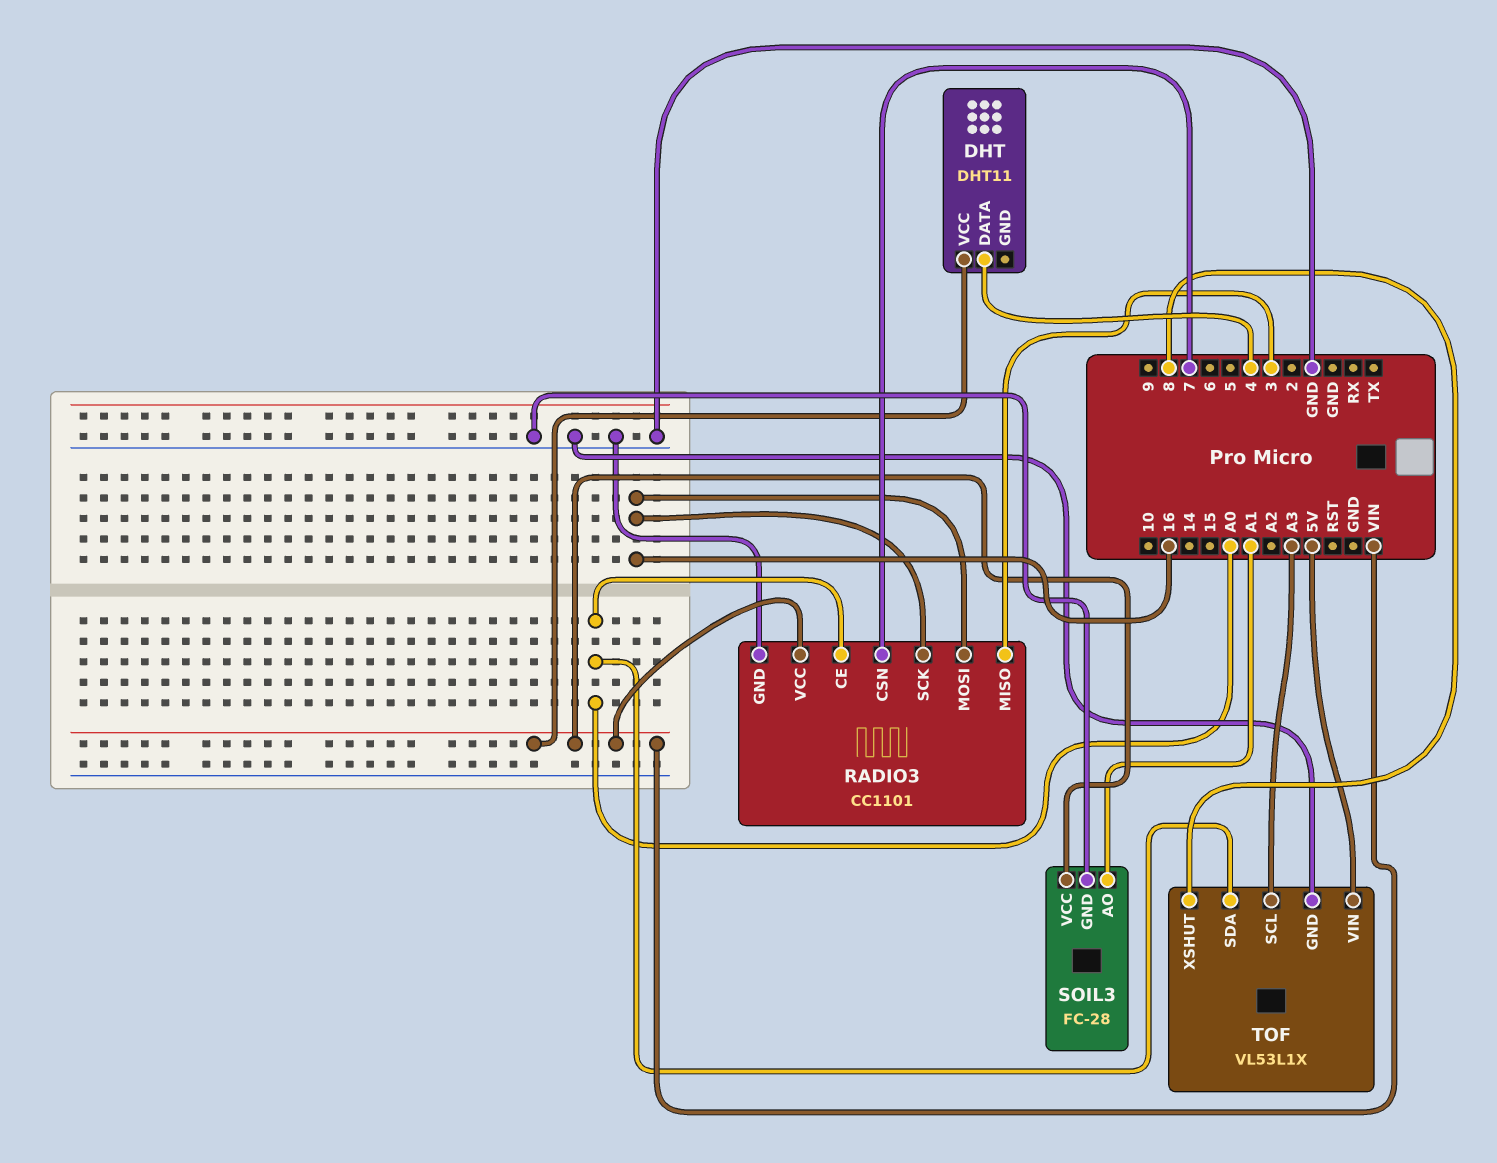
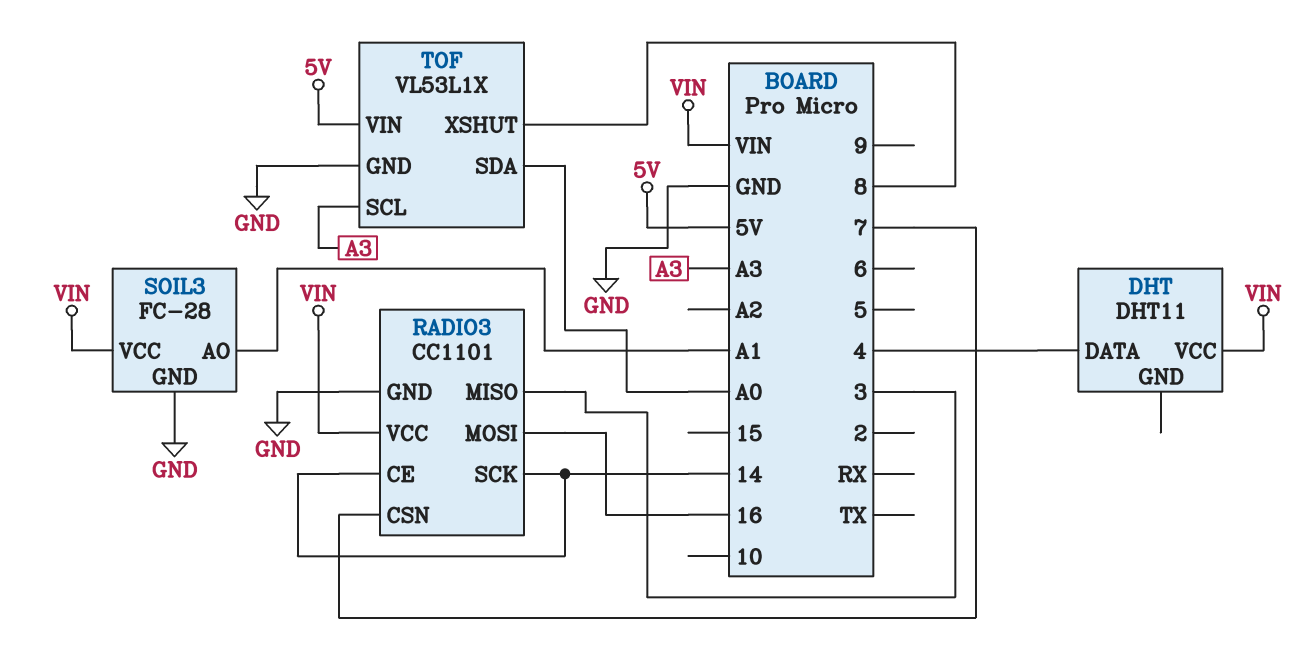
RADIO3 pin CE: A0 -> 14
RADIO3 pin SCK: 16 -> 14

